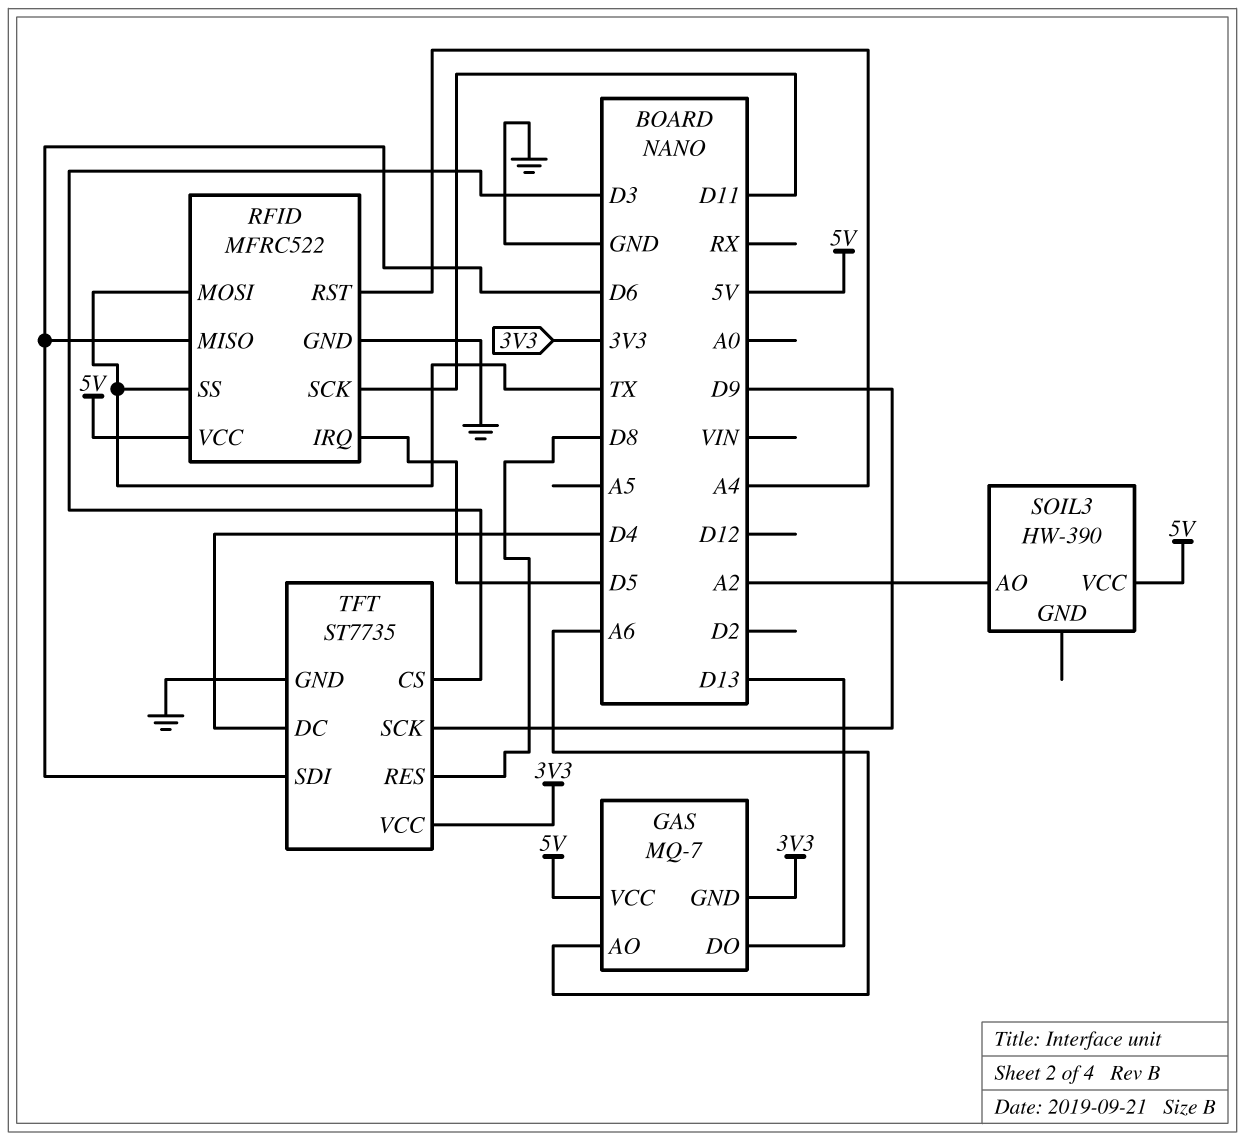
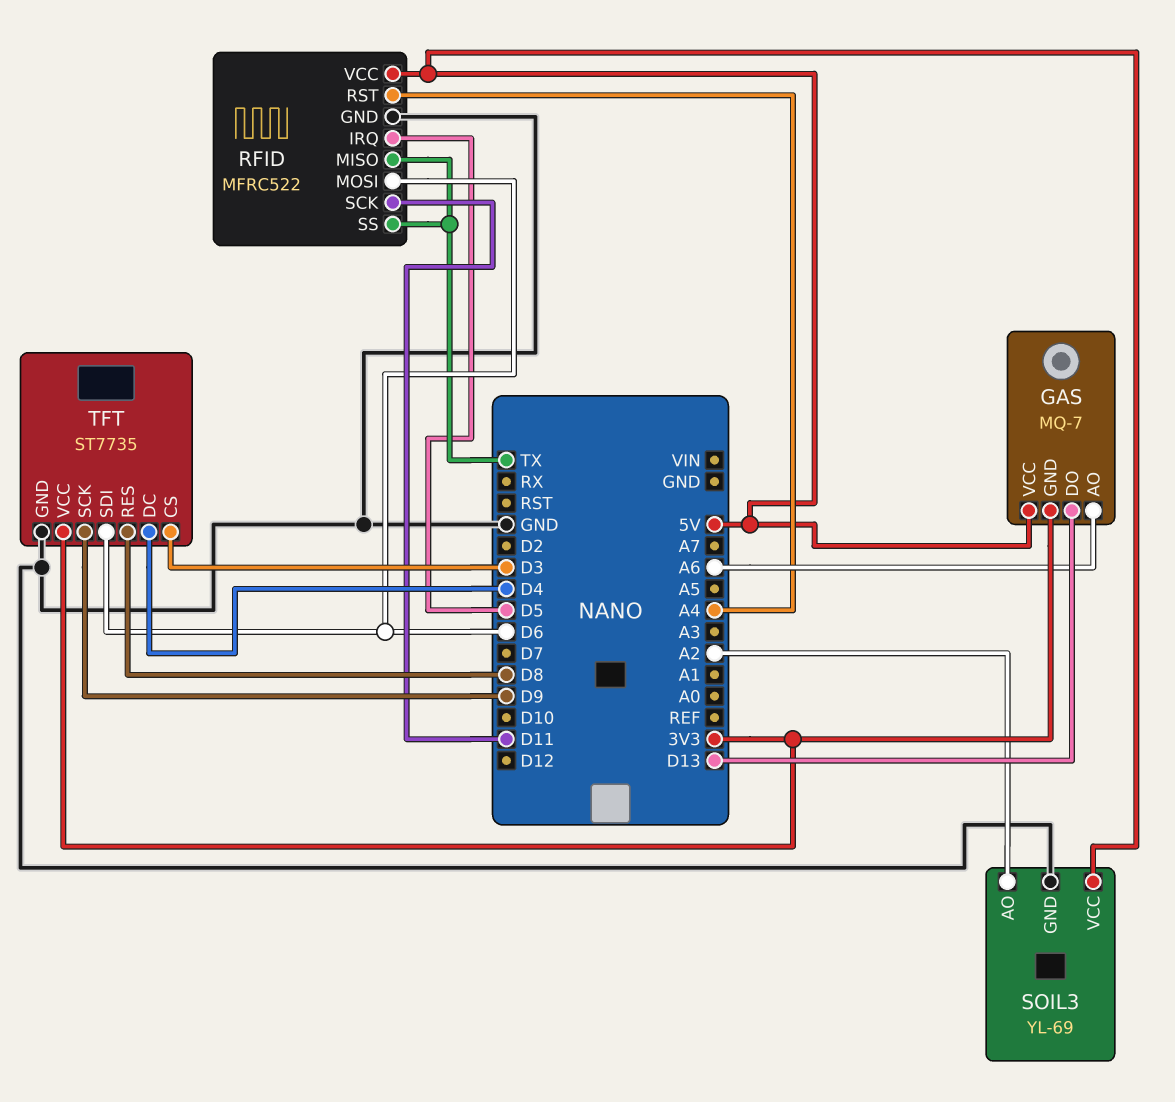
RFID pin MISO: D6 -> TX
RFID pin MOSI: TX -> D6
SOIL3: HW-390 -> YL-69
SOIL3 pin GND: none -> GND

